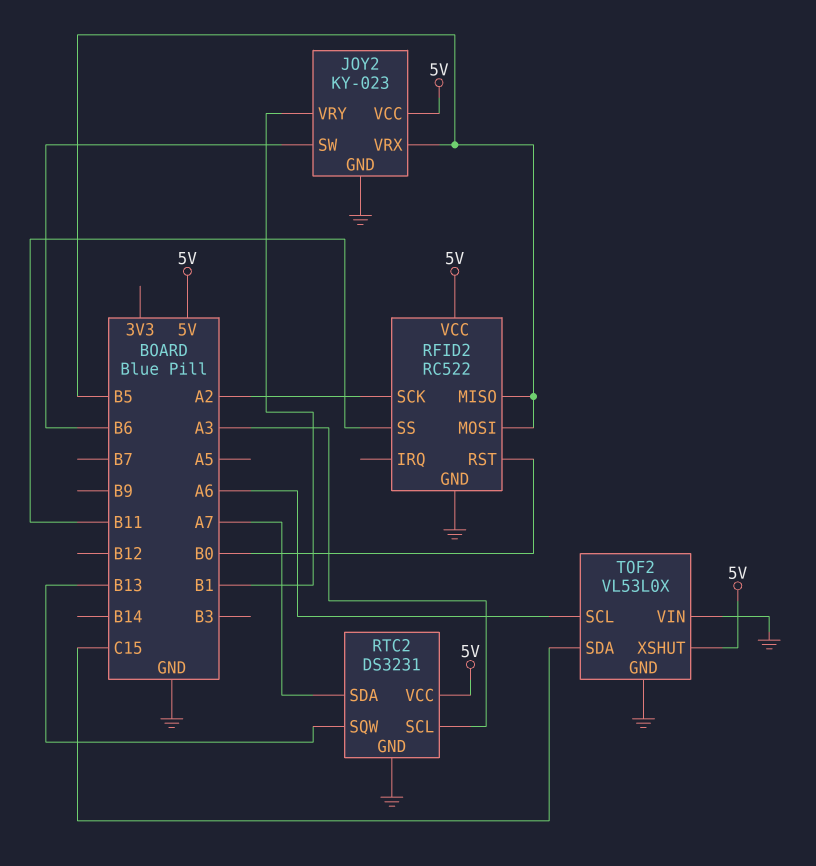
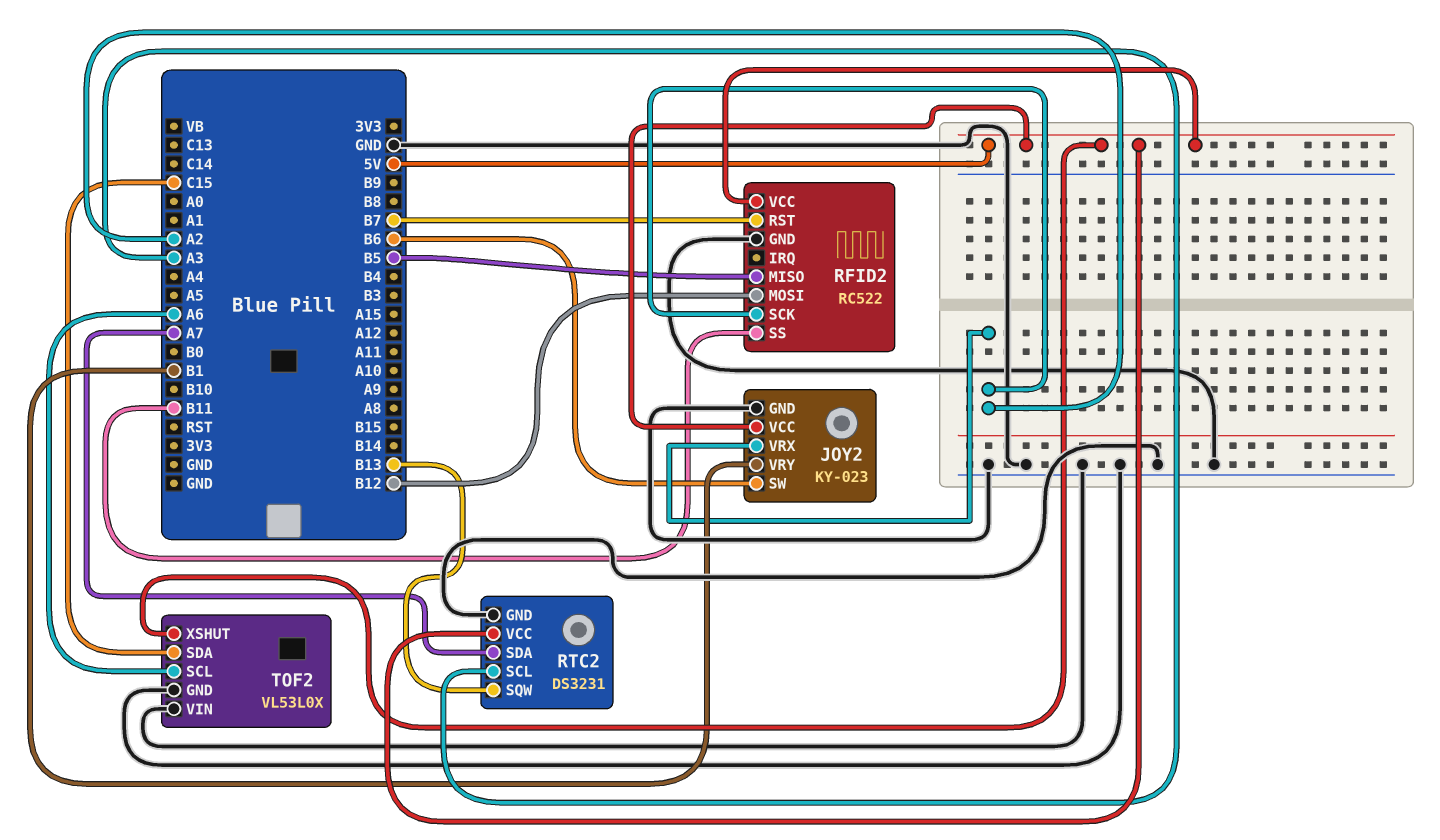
JOY2 pin VRX: B5 -> A2
RFID2 pin MOSI: B5 -> B12
RFID2 pin RST: B0 -> B7

